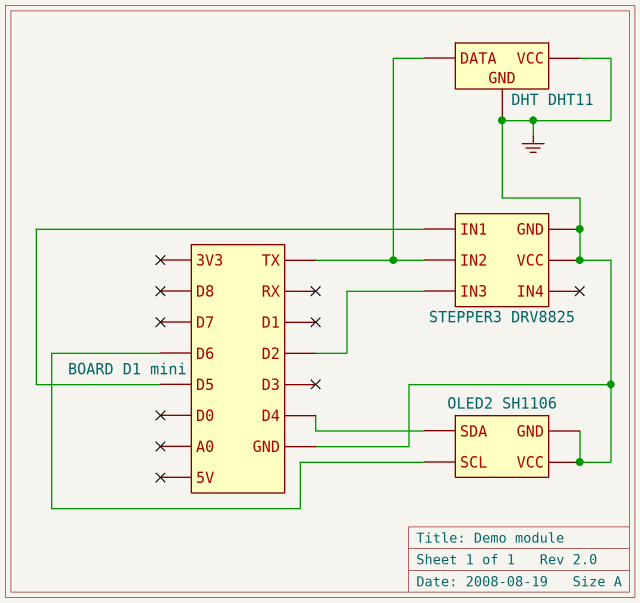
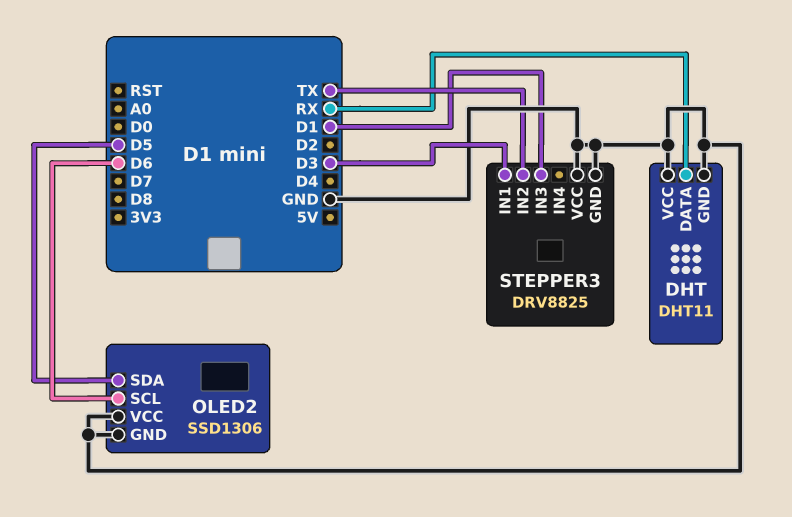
DHT pin DATA: TX -> RX
OLED2: SH1106 -> SSD1306
OLED2 pin SDA: D4 -> D5
STEPPER3 pin IN1: D5 -> D3
STEPPER3 pin IN3: D2 -> D1

